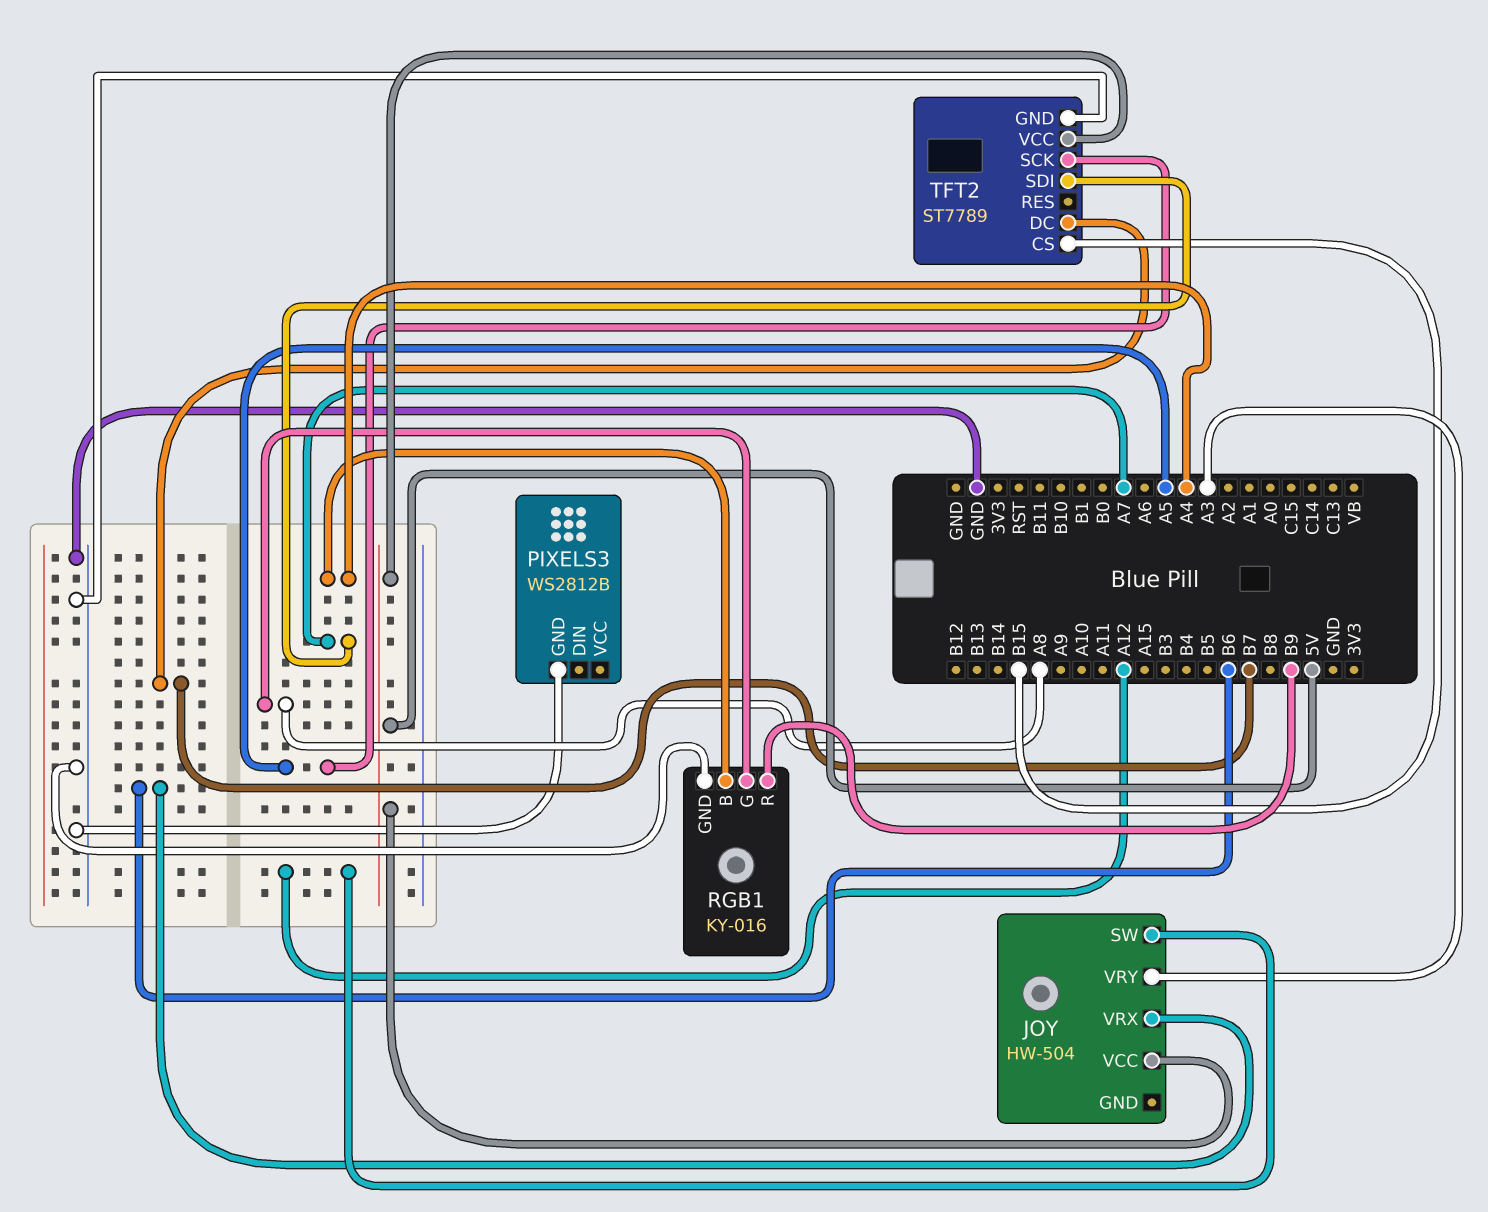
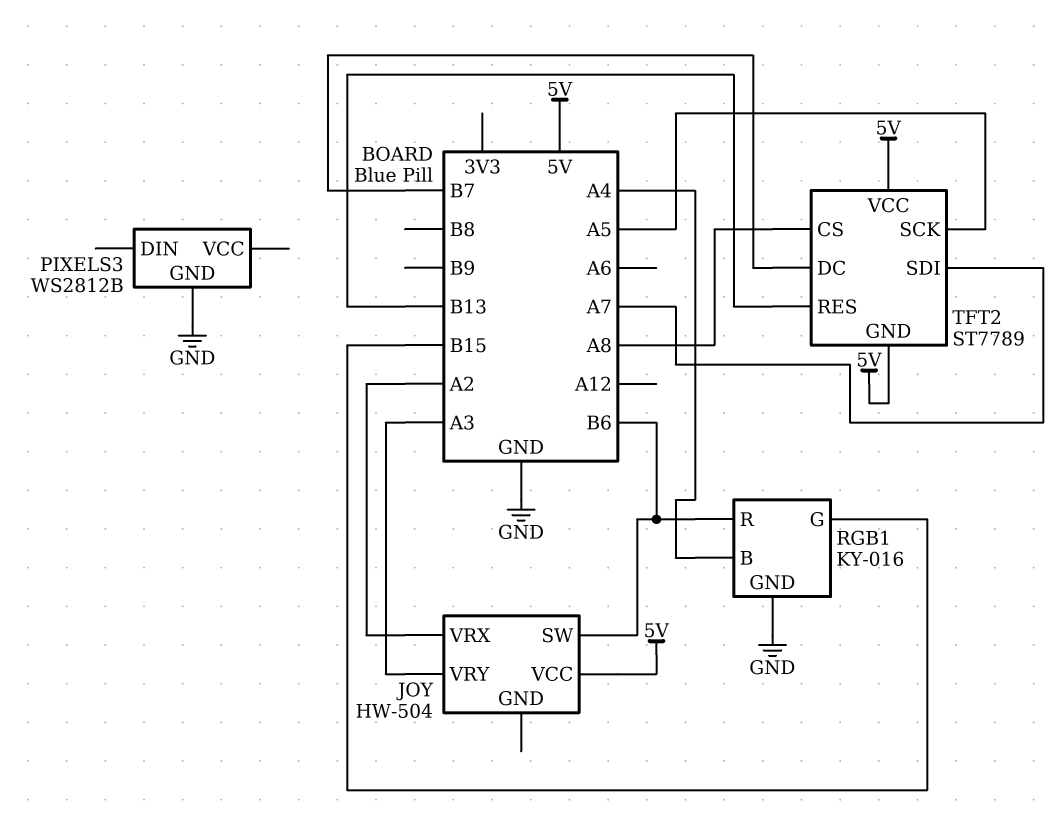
JOY pin SW: A12 -> B6
JOY pin VRX: B6 -> A2
RGB1 pin G: A8 -> B15
RGB1 pin R: B9 -> B6
TFT2 pin CS: B15 -> A8
TFT2 pin GND: GND -> 5V
TFT2 pin RES: none -> B13

